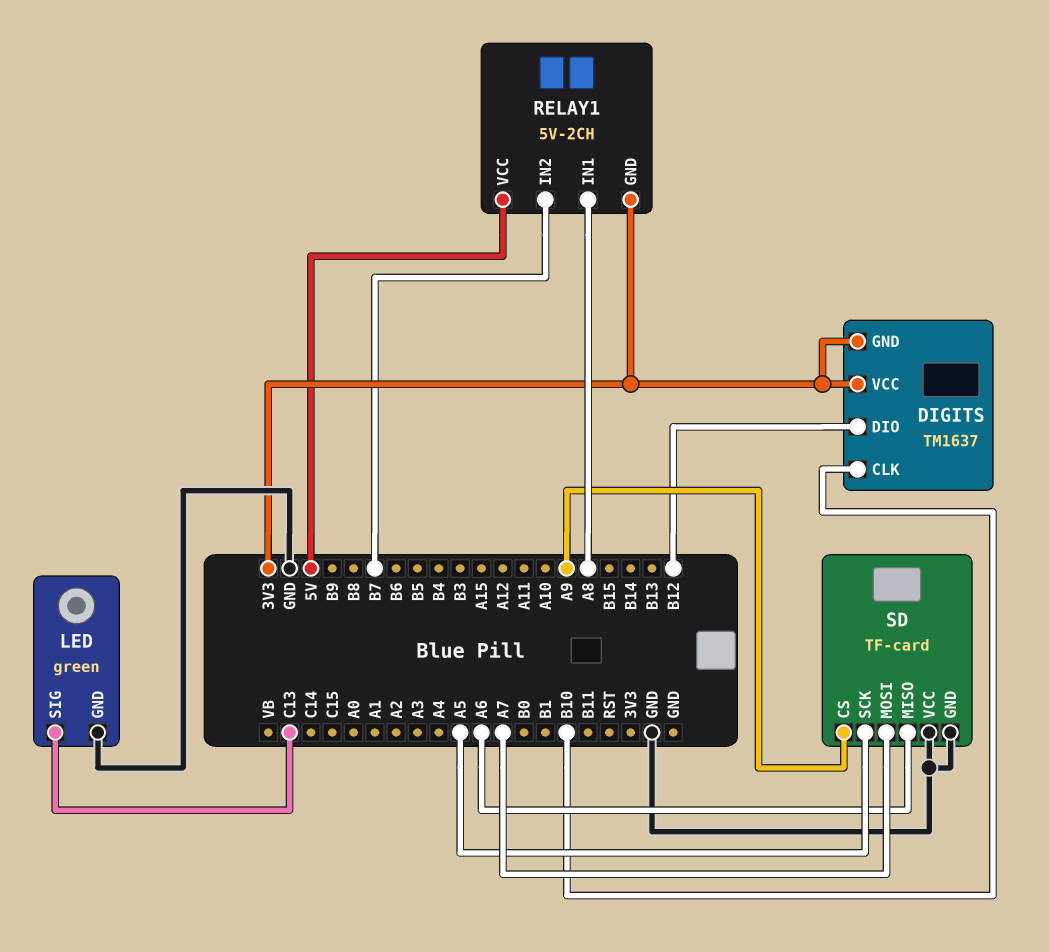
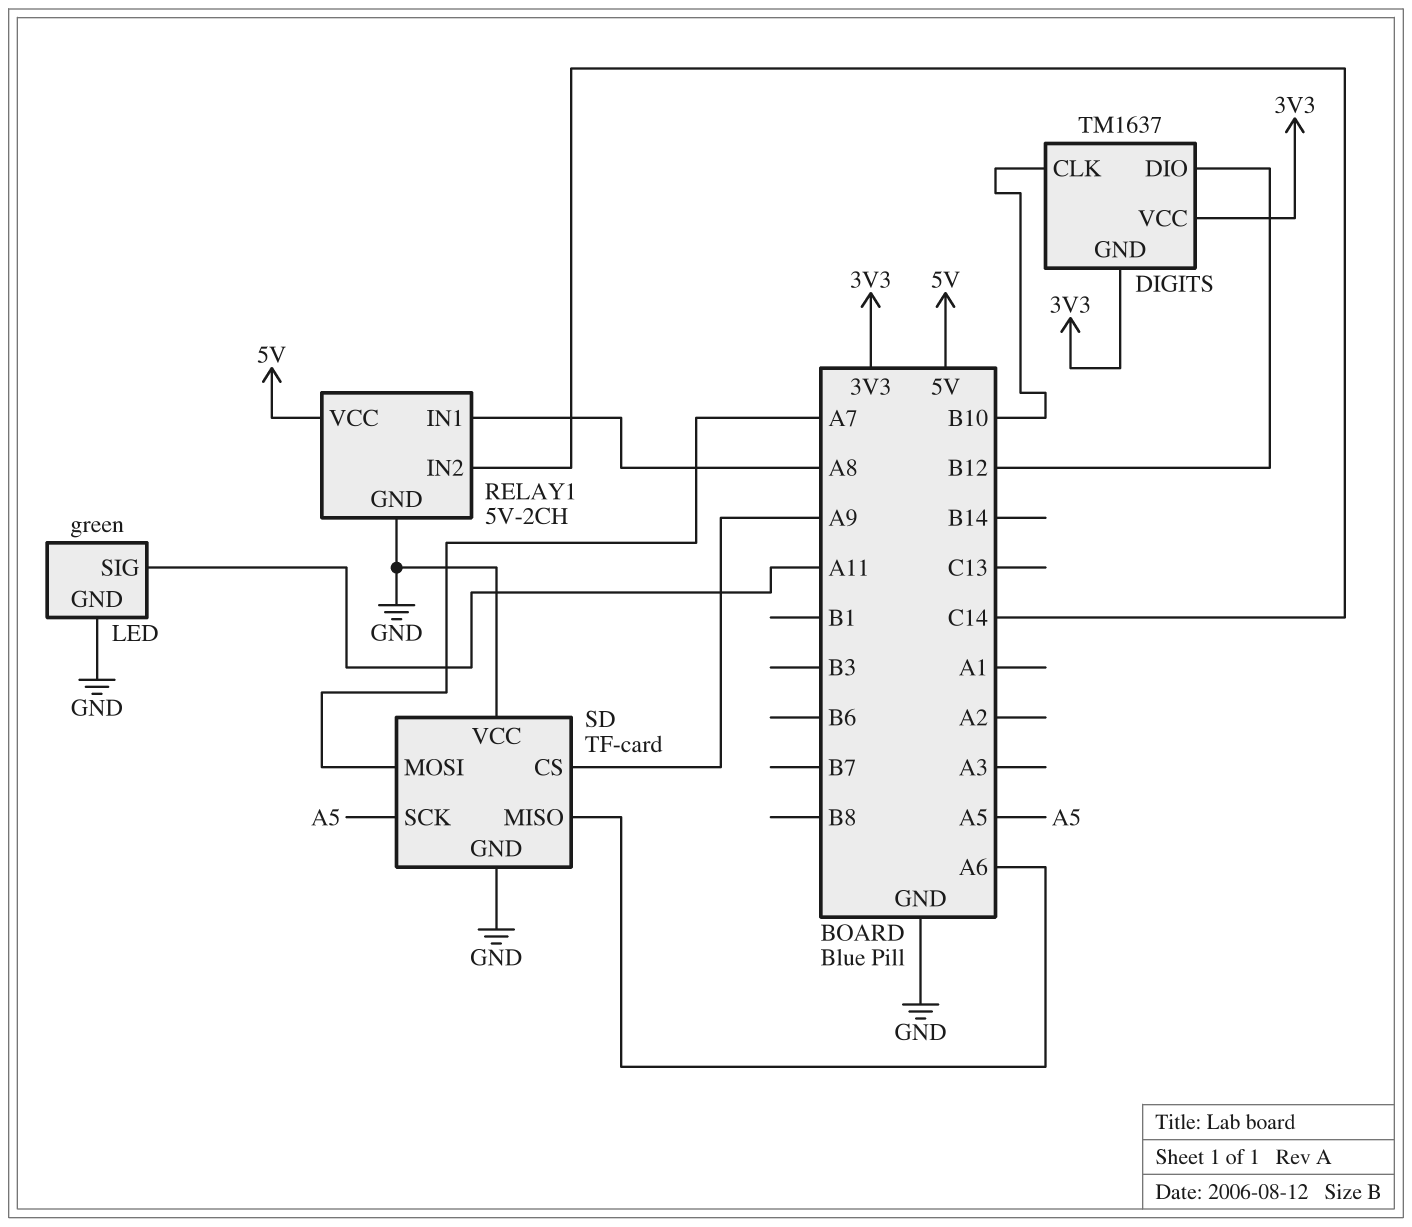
LED pin SIG: C13 -> A11
RELAY1 pin GND: 3V3 -> GND
RELAY1 pin IN2: B7 -> C14

